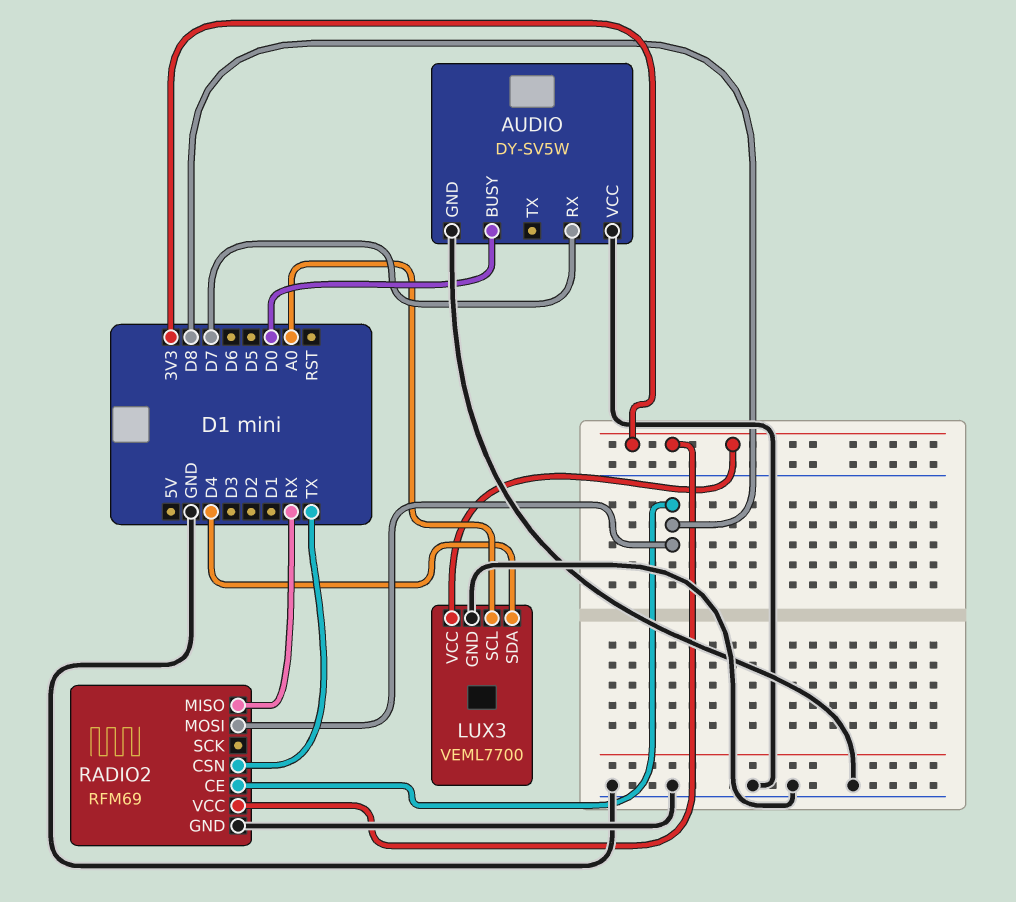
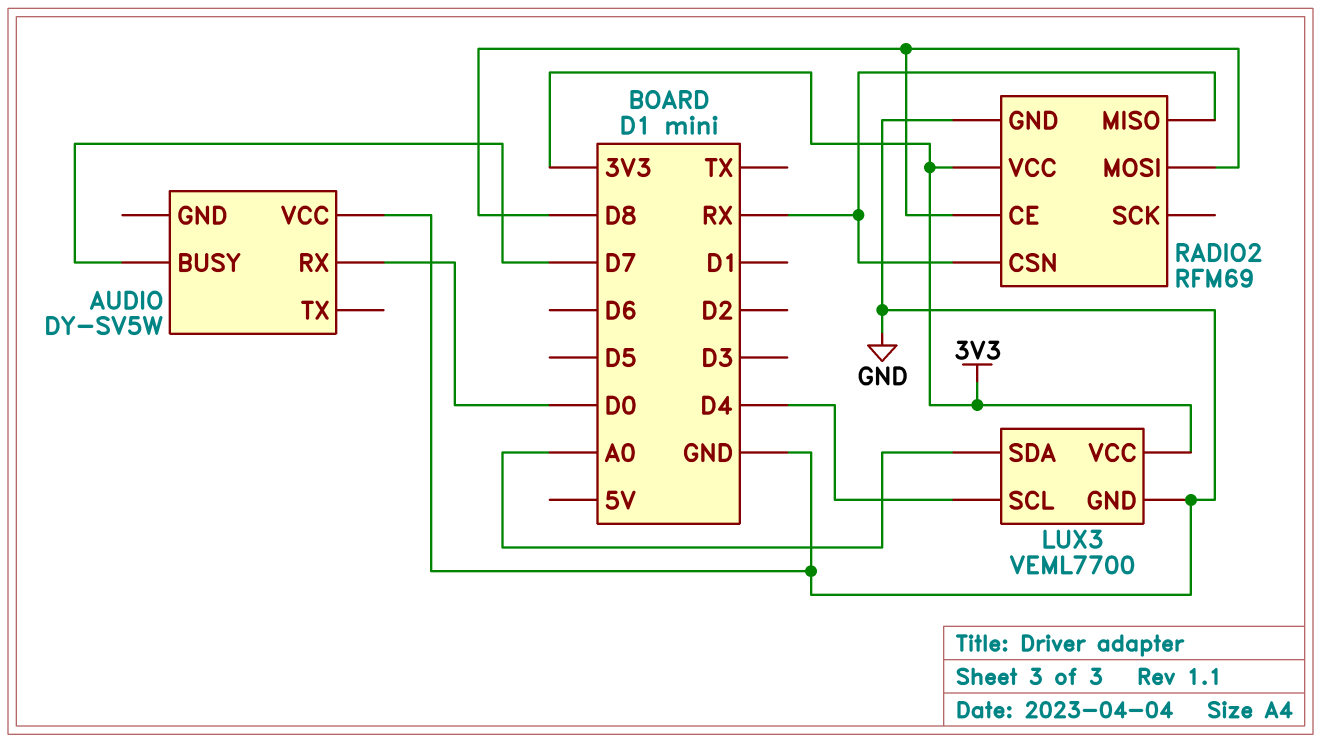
AUDIO pin BUSY: D0 -> D7
AUDIO pin GND: GND -> none
AUDIO pin RX: D7 -> D0
LUX3 pin SCL: A0 -> D4
LUX3 pin SDA: D4 -> A0
RADIO2 pin CSN: TX -> RX

